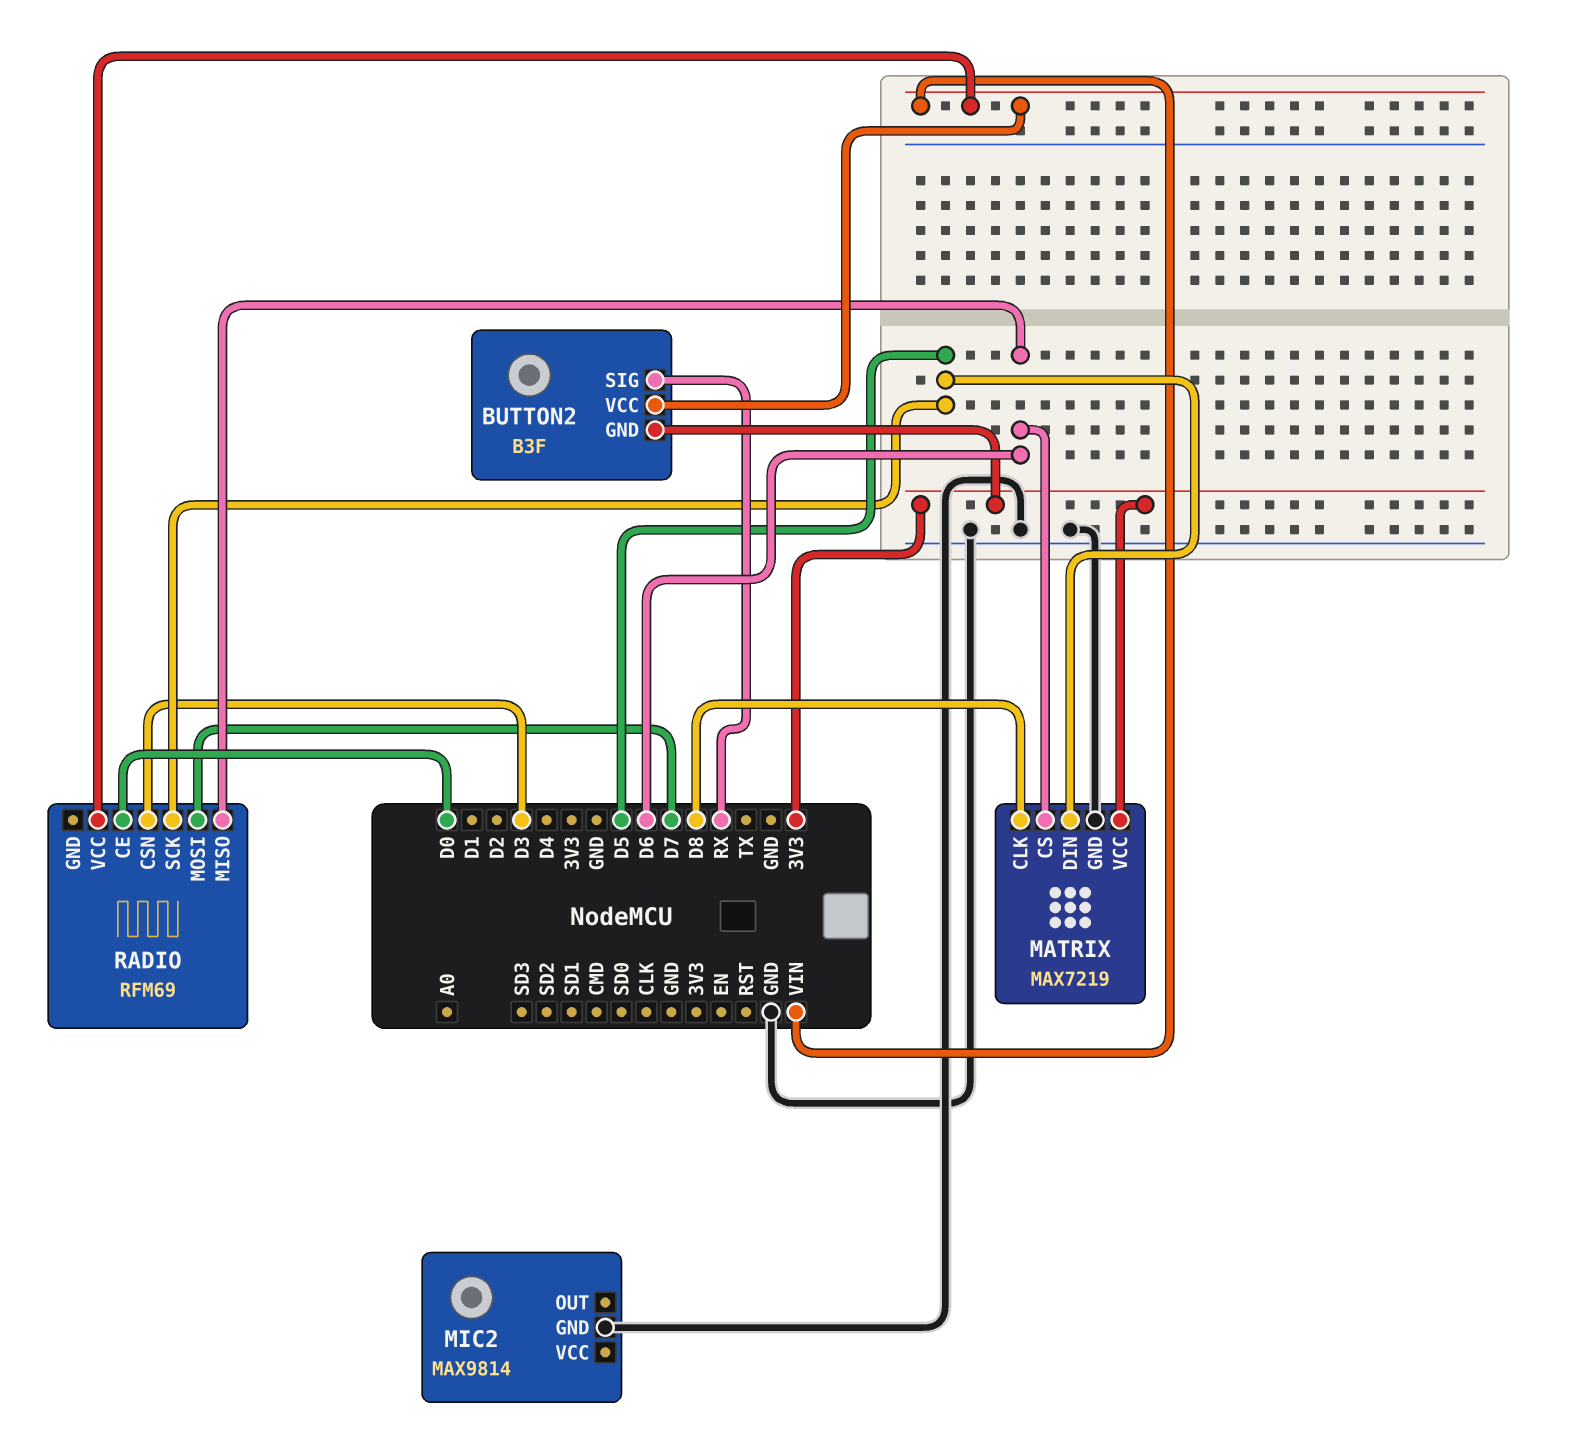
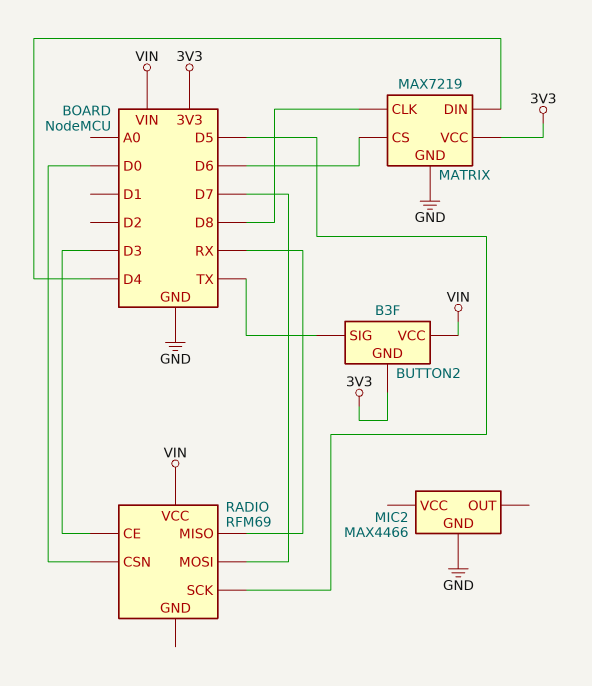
BUTTON2 pin SIG: RX -> TX
MATRIX pin DIN: D5 -> D4
MIC2: MAX9814 -> MAX4466
RADIO pin CE: D0 -> D3
RADIO pin CSN: D3 -> D0
RADIO pin MISO: D6 -> RX

